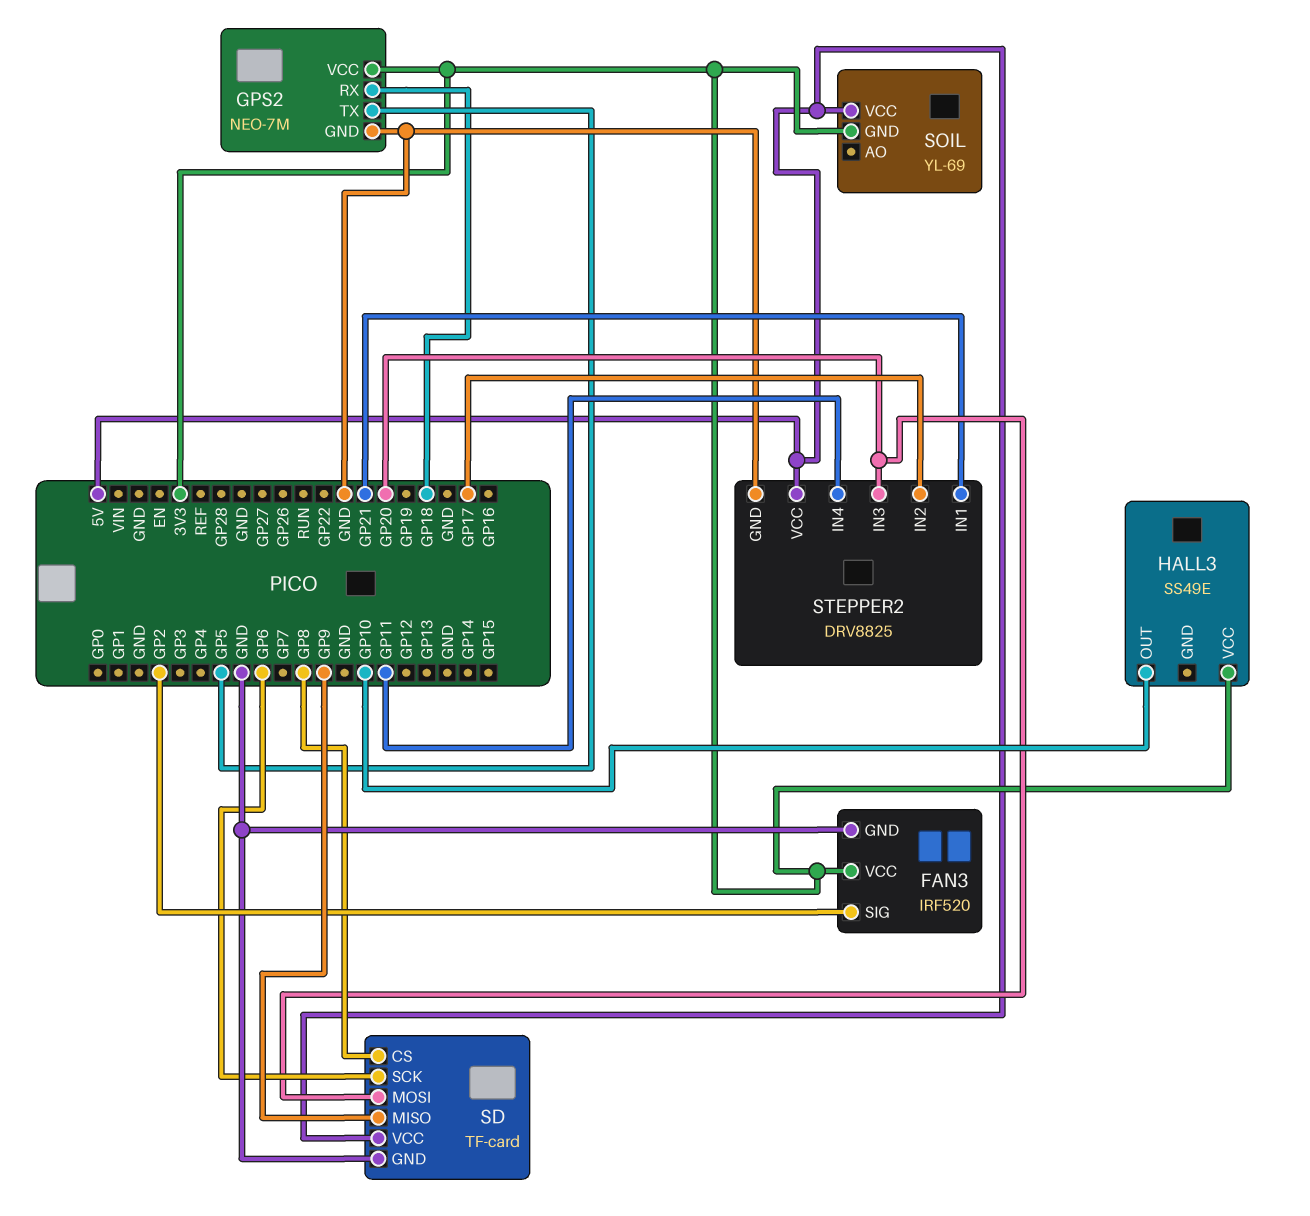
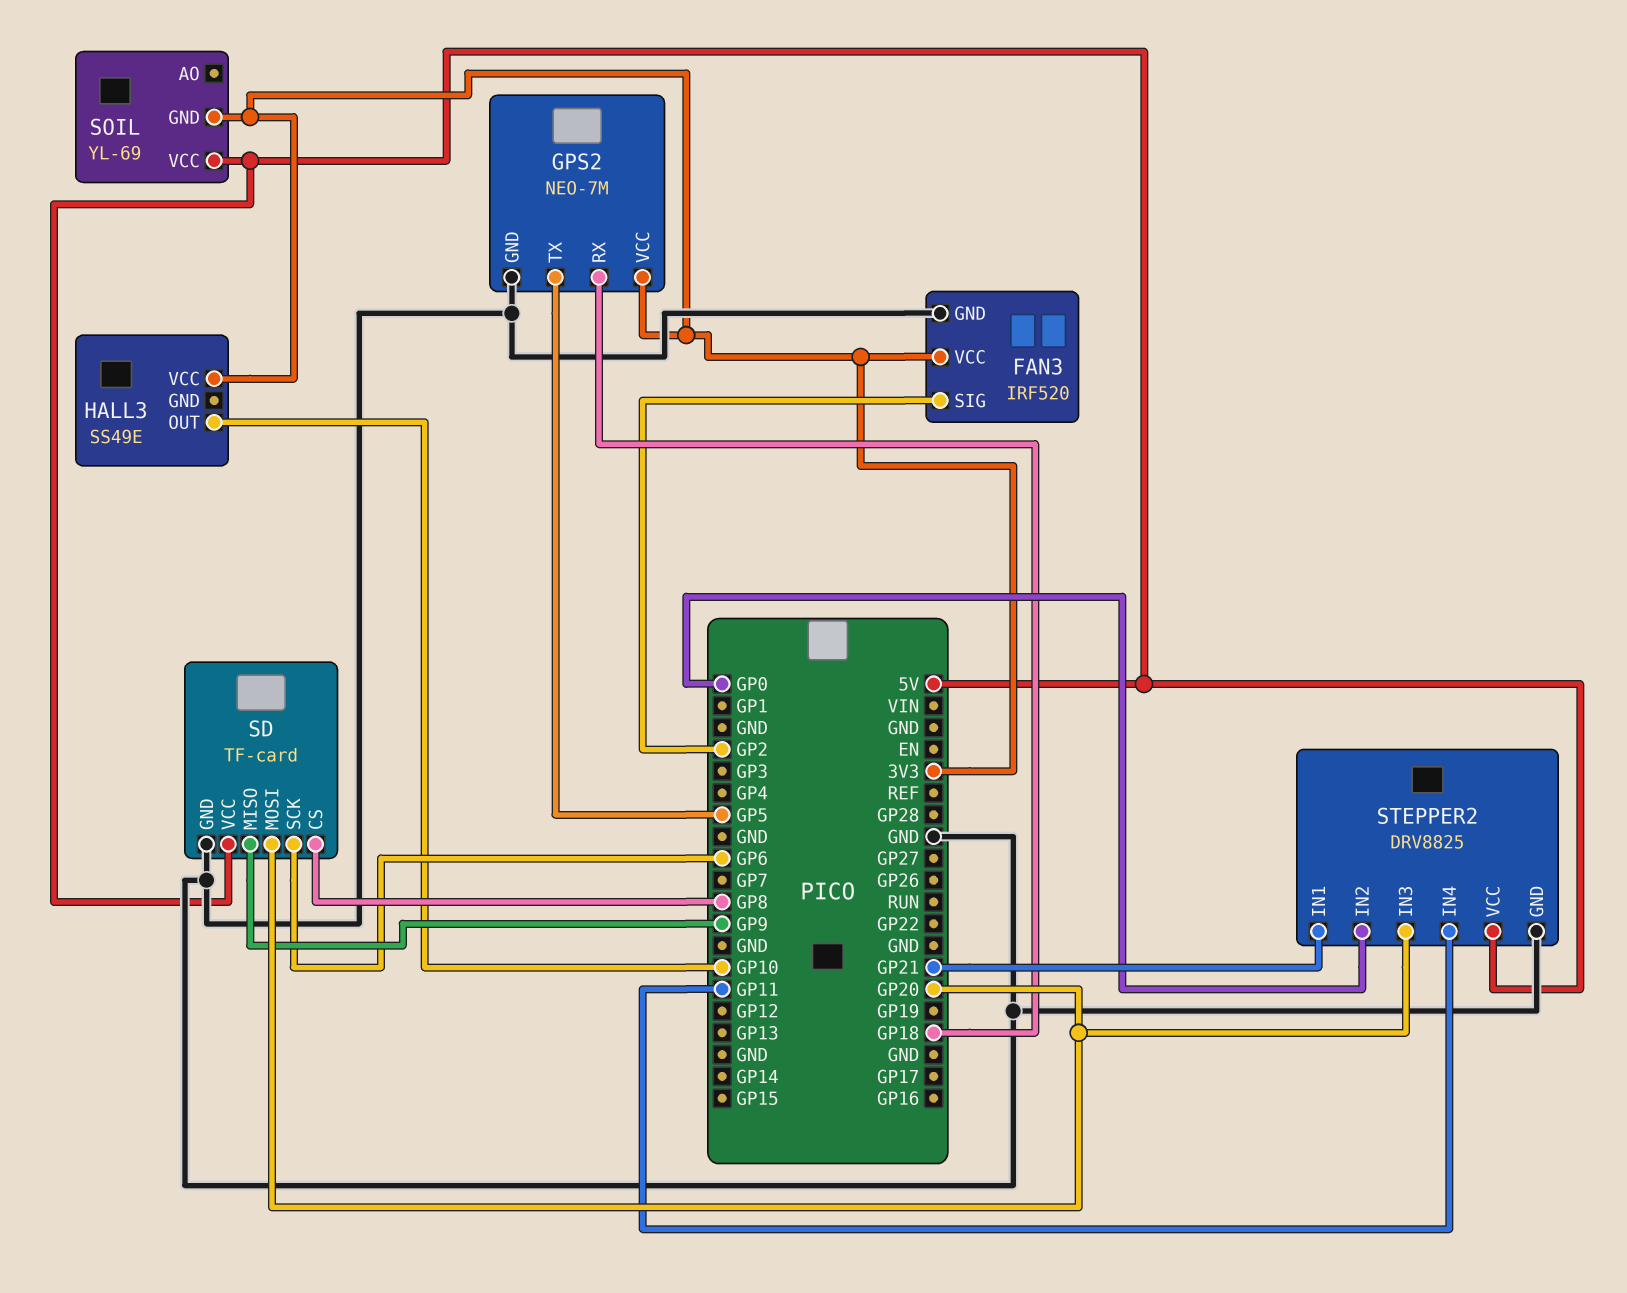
STEPPER2 pin IN2: GP17 -> GP0

